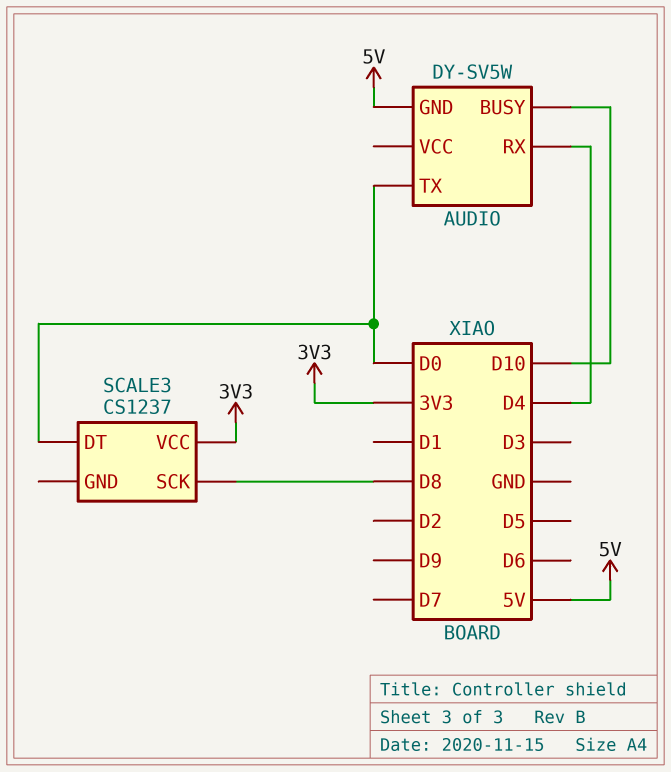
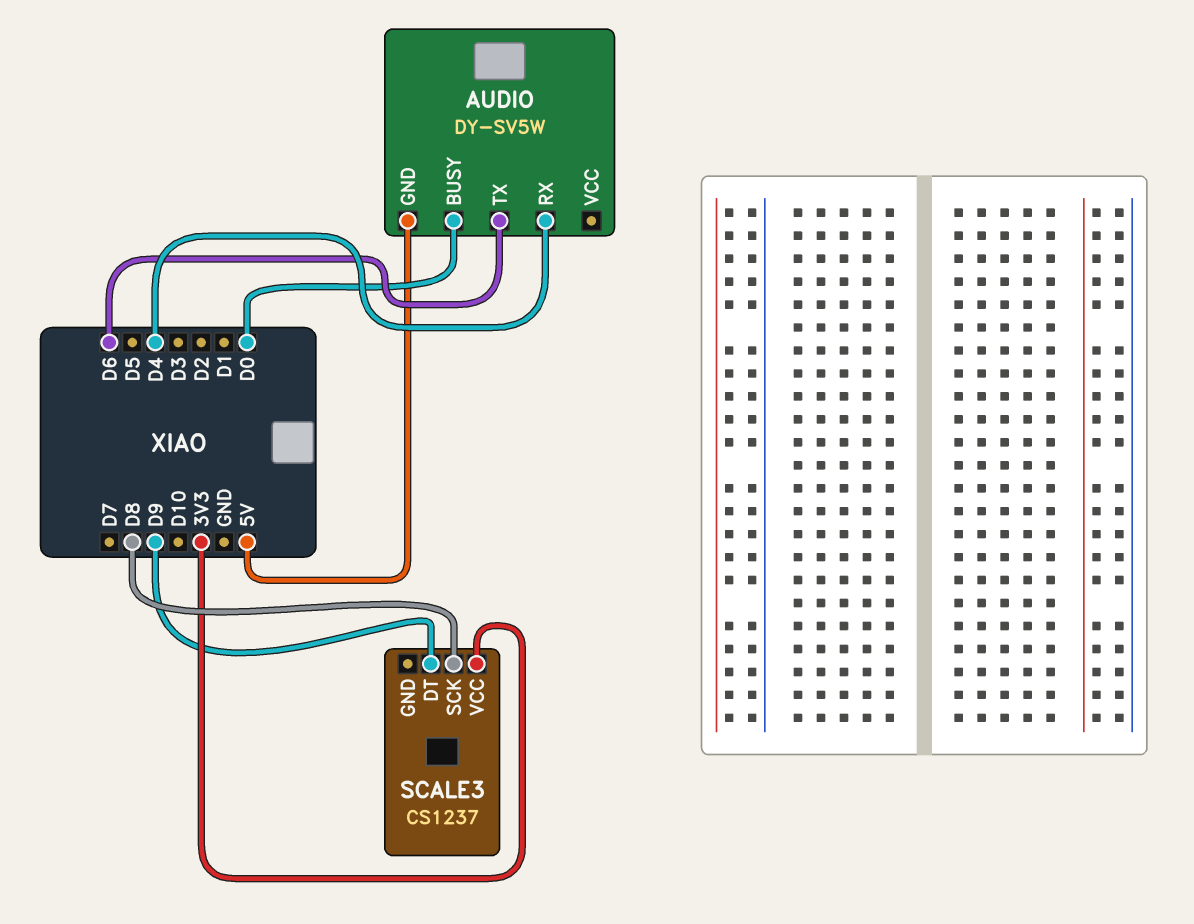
AUDIO pin BUSY: D10 -> D0
AUDIO pin TX: D0 -> D6
SCALE3 pin DT: D0 -> D9

